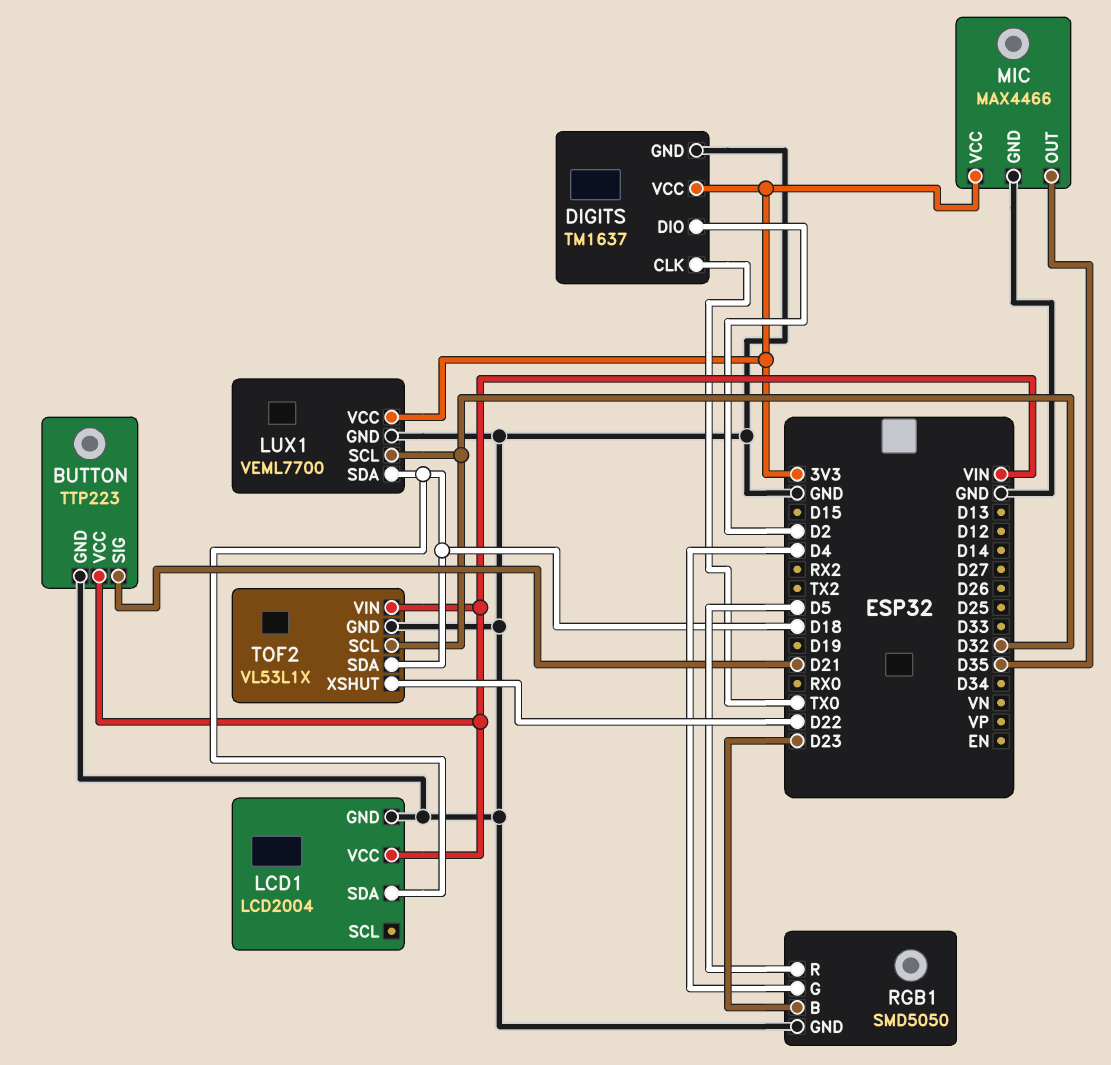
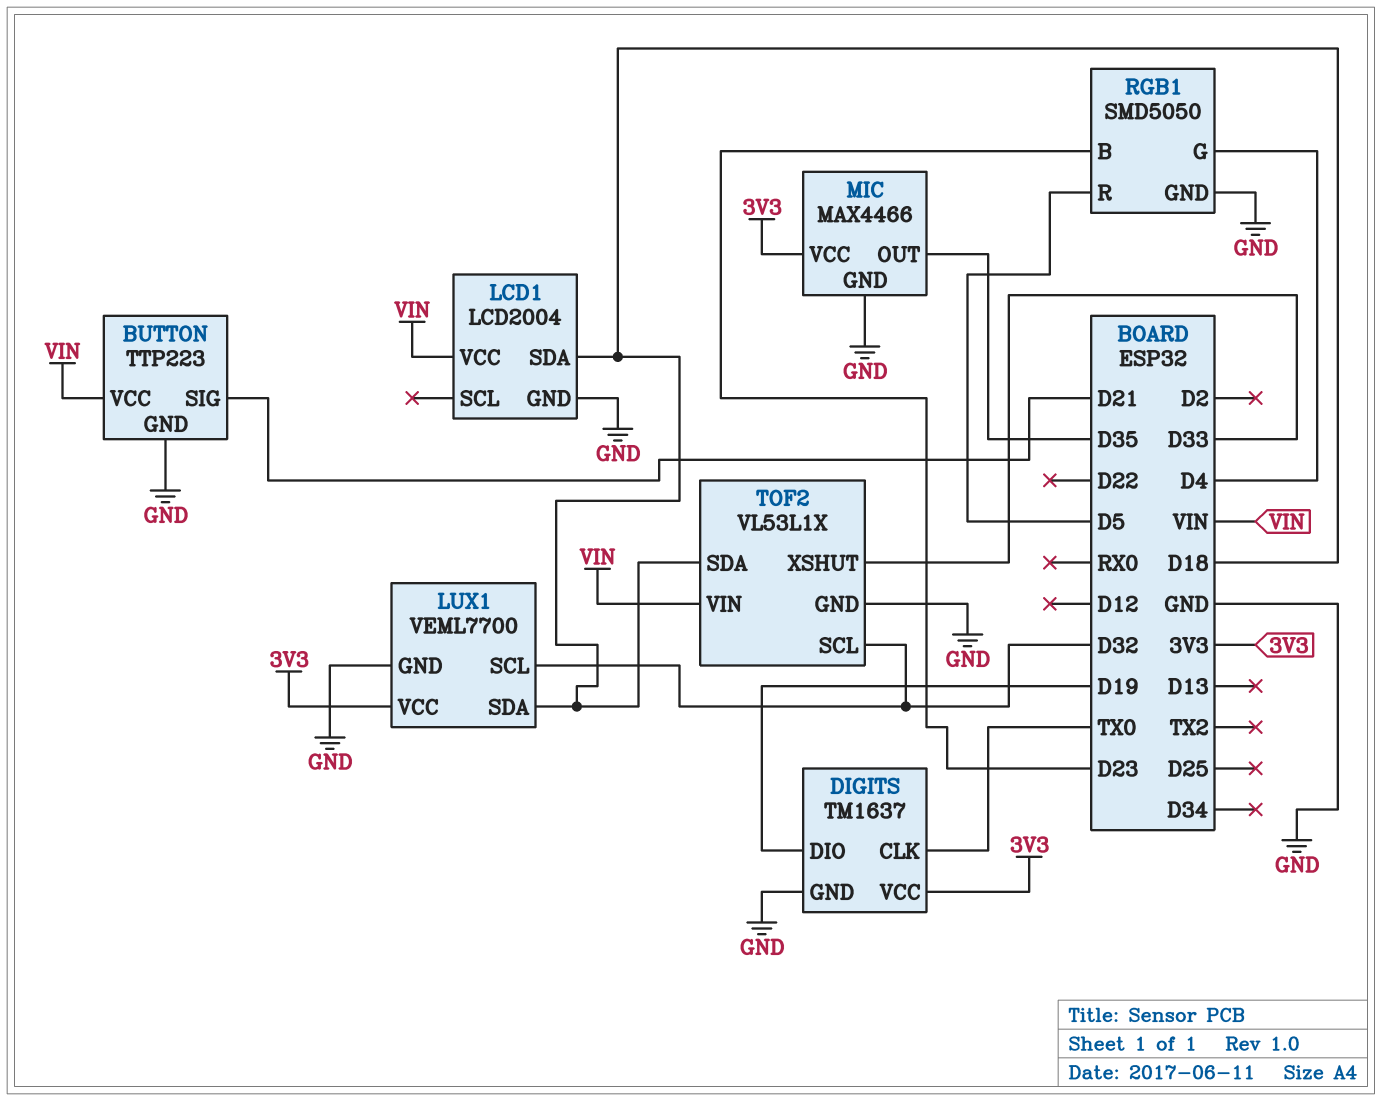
DIGITS pin DIO: D2 -> D19
TOF2 pin XSHUT: D22 -> D33

